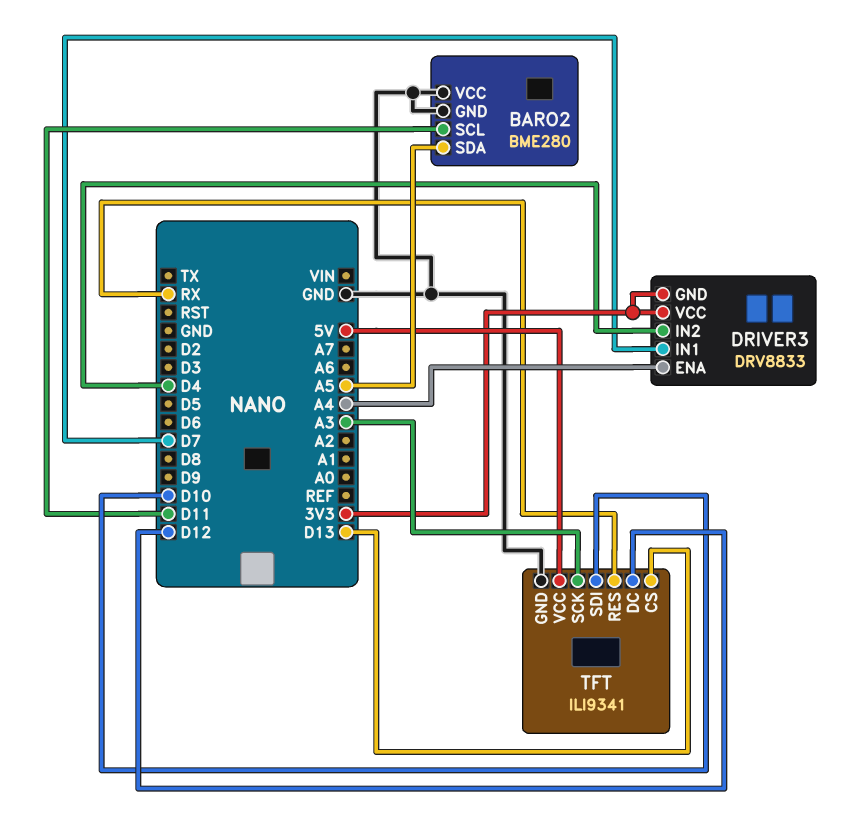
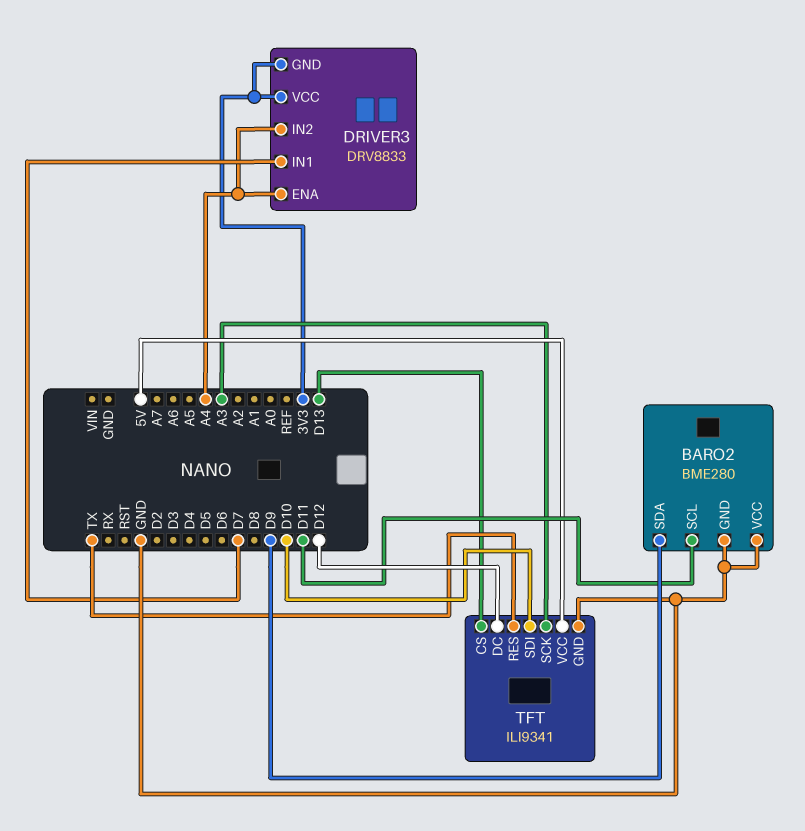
BARO2 pin SDA: A5 -> D9
DRIVER3 pin IN2: D4 -> A4
TFT pin RES: RX -> TX

